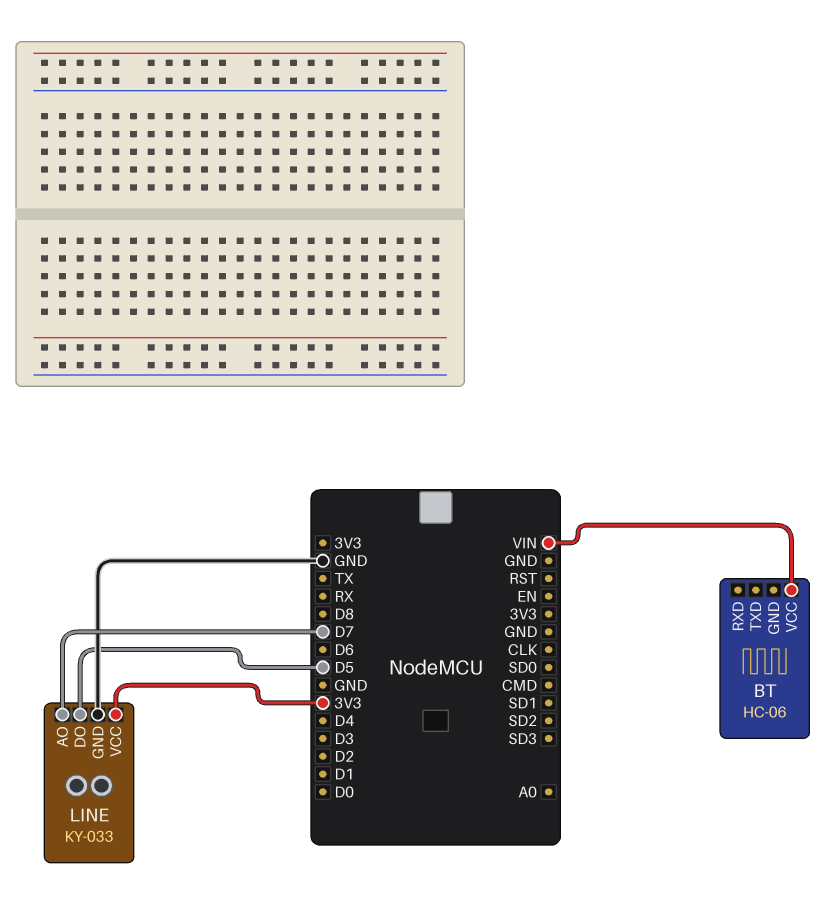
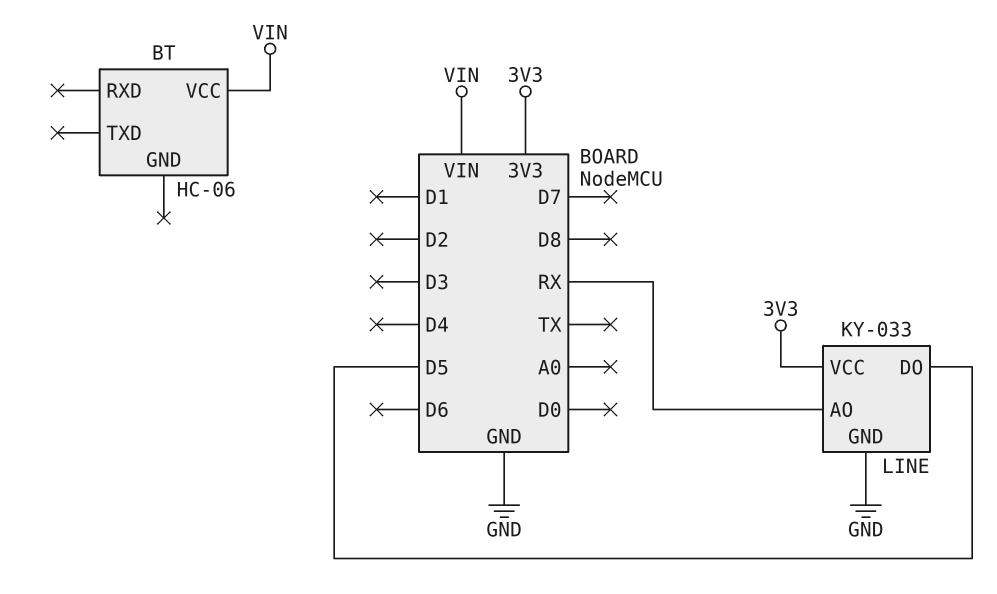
LINE pin AO: D7 -> RX

